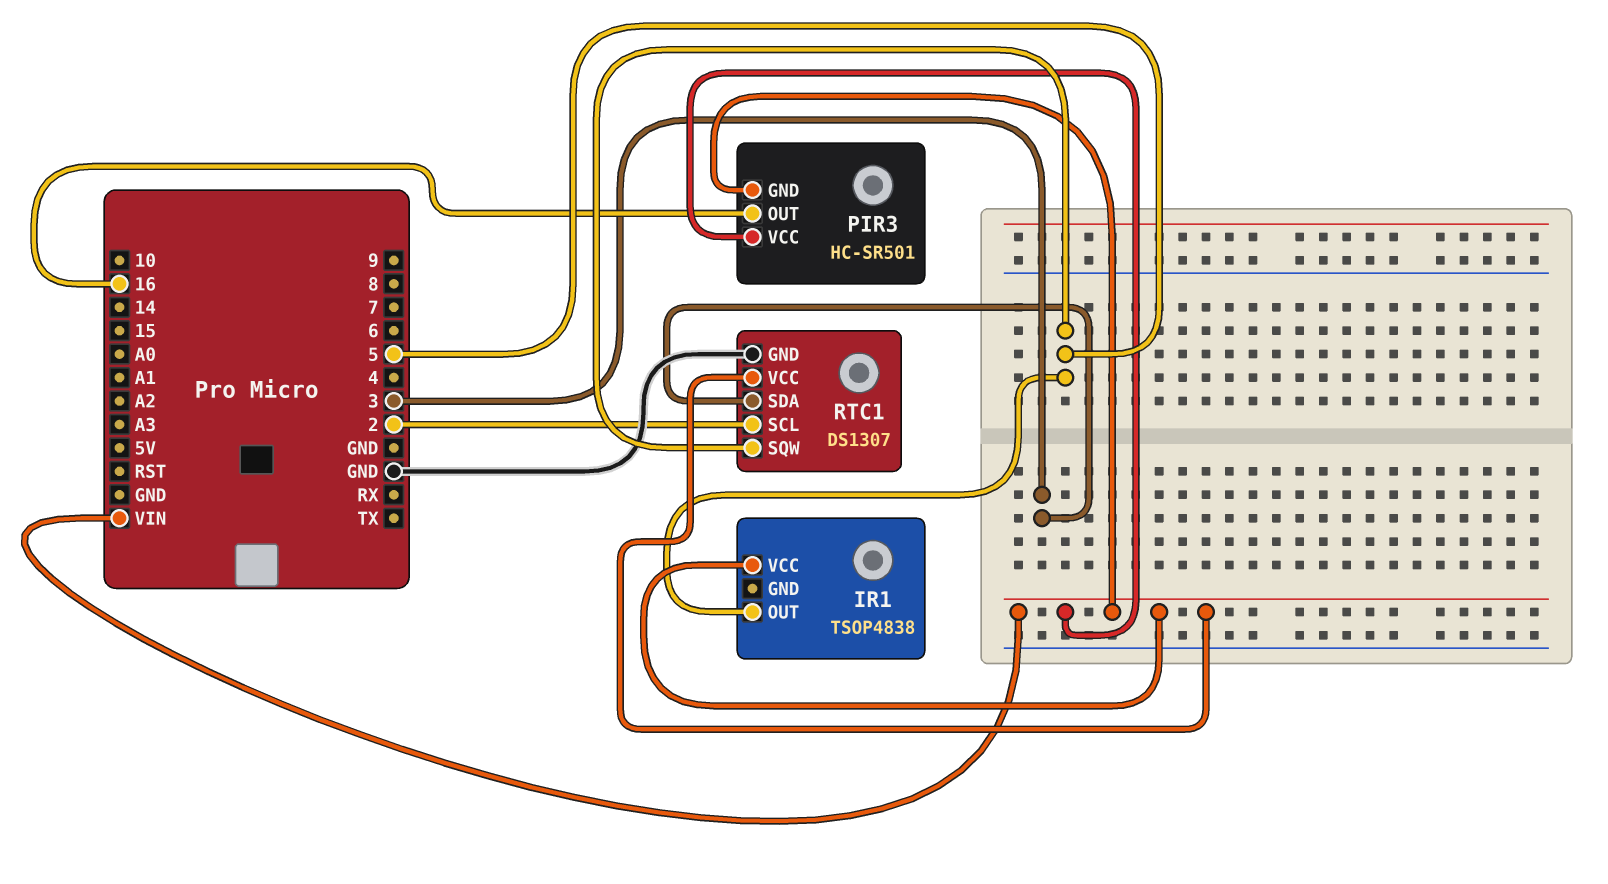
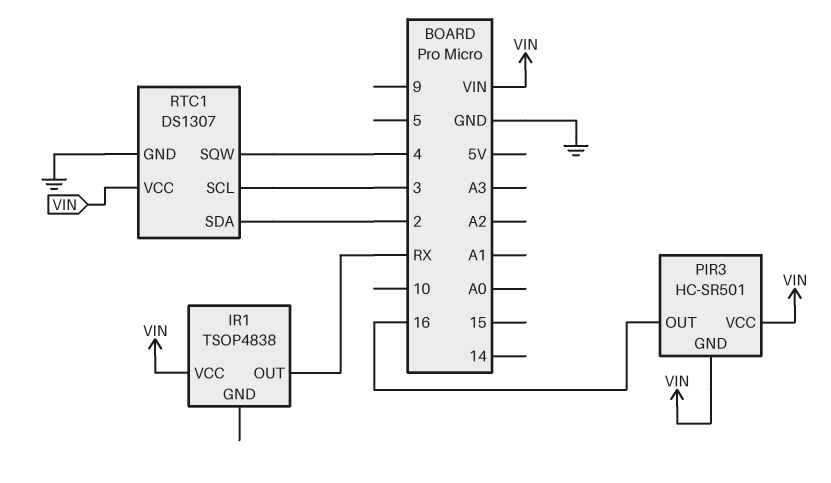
IR1 pin OUT: 5 -> RX
RTC1 pin SCL: 2 -> 3
RTC1 pin SDA: 3 -> 2
RTC1 pin SQW: 5 -> 4

